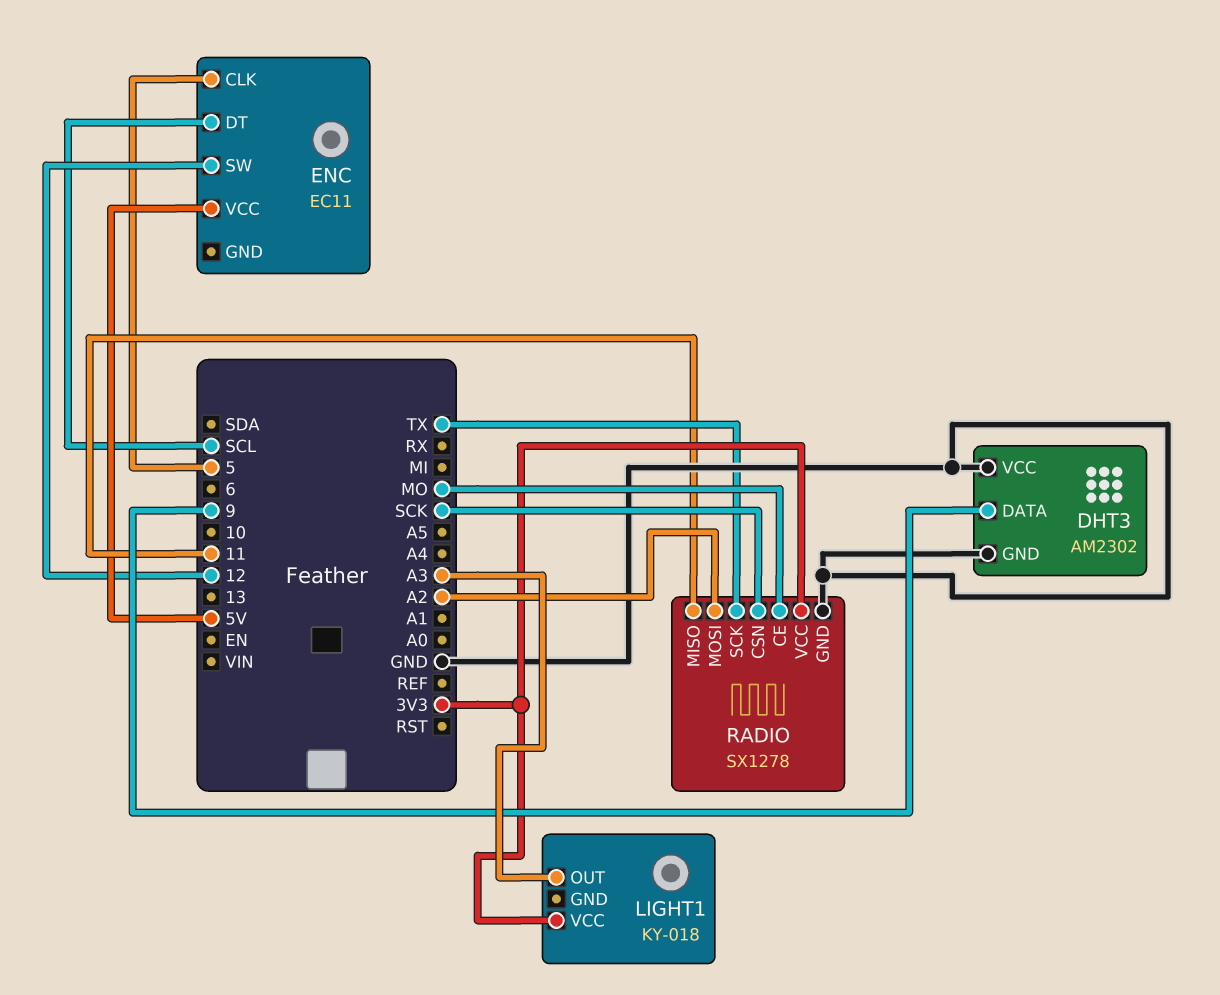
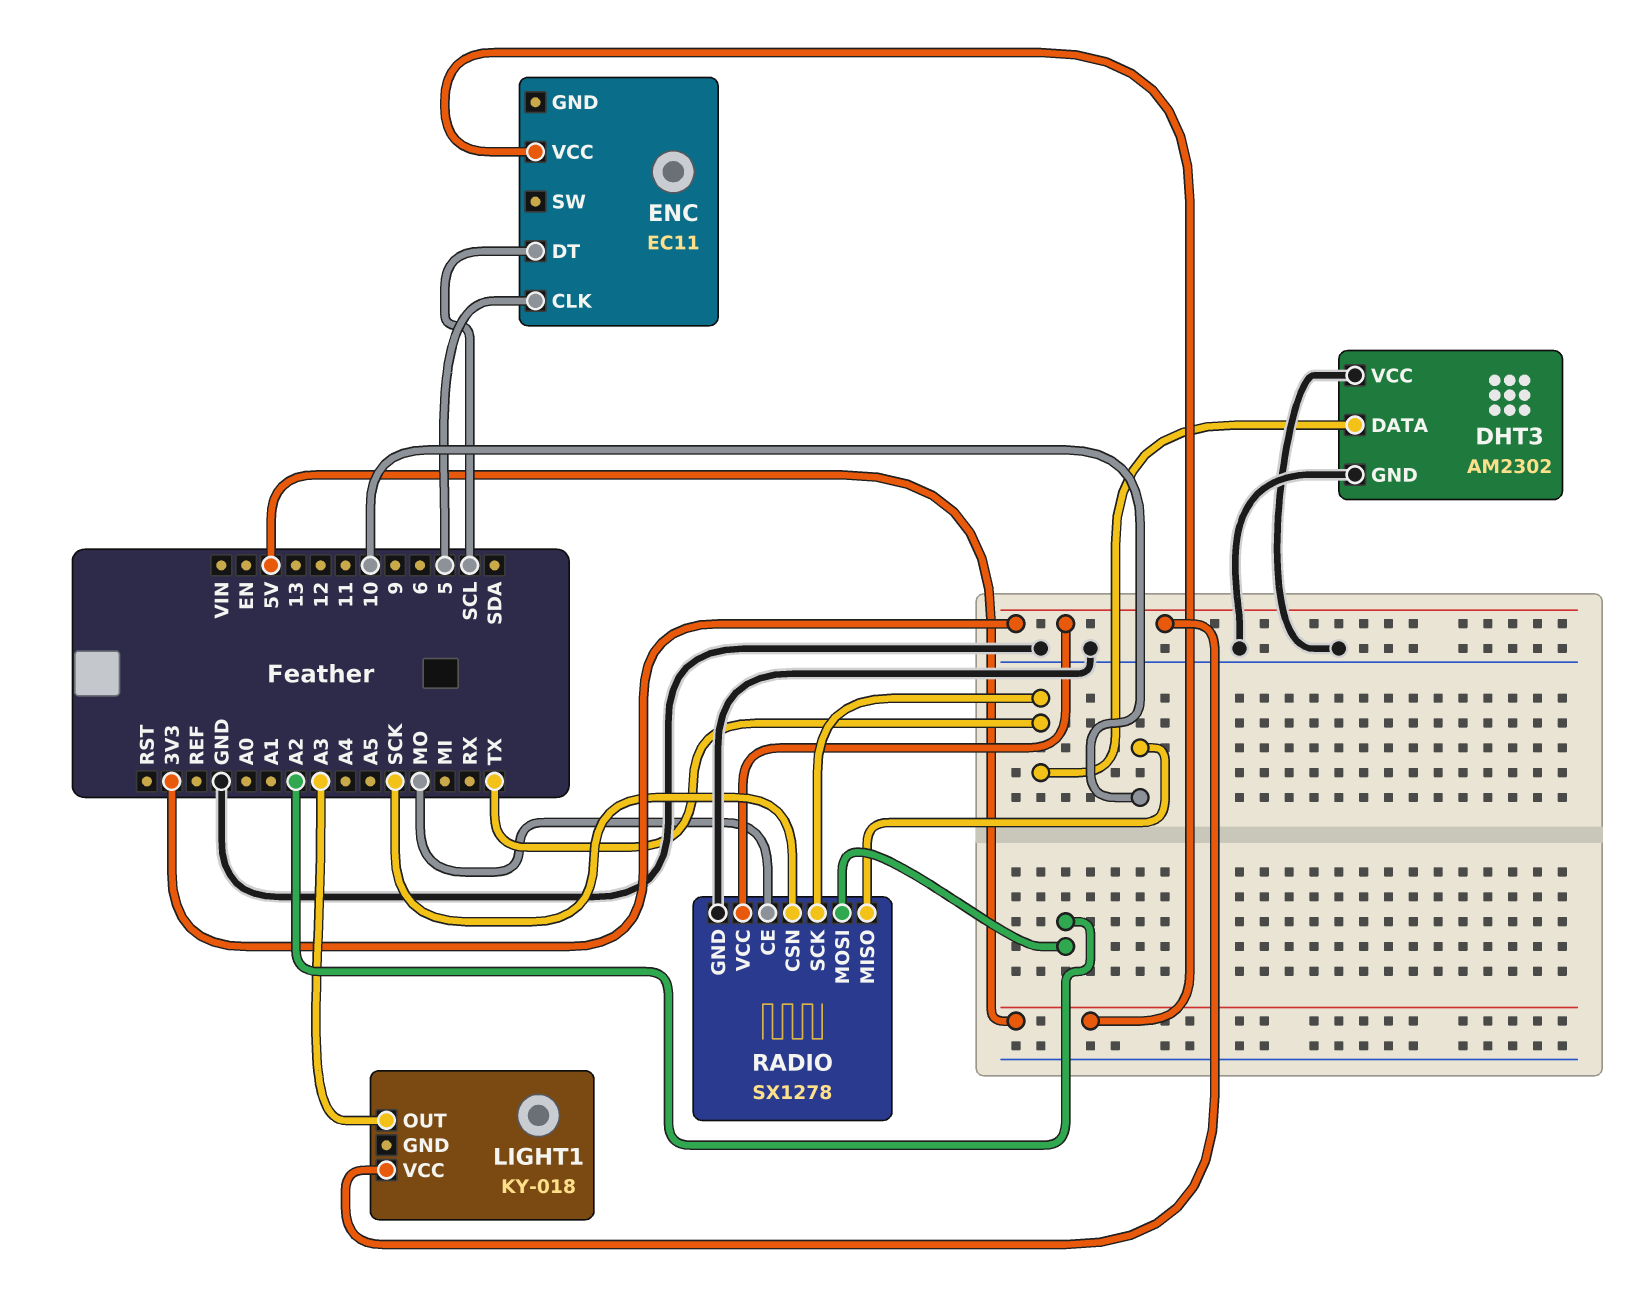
DHT3 pin DATA: 9 -> TX
ENC pin SW: 12 -> none
RADIO pin MISO: 11 -> 10

